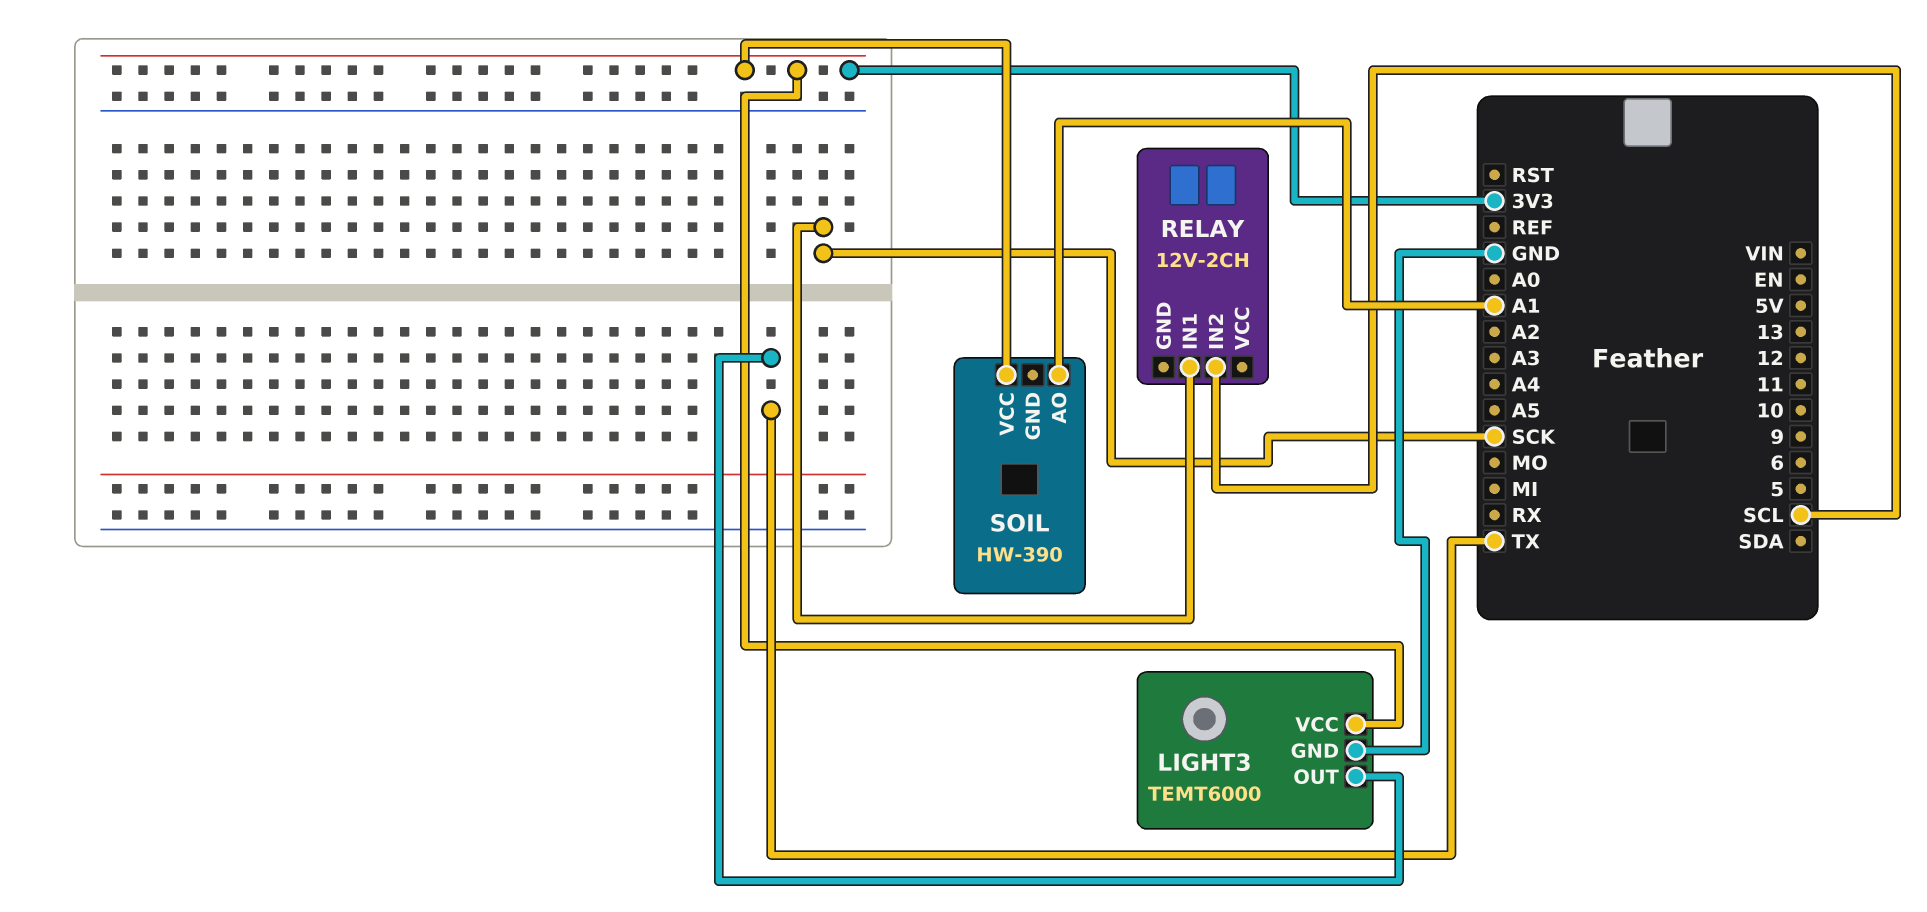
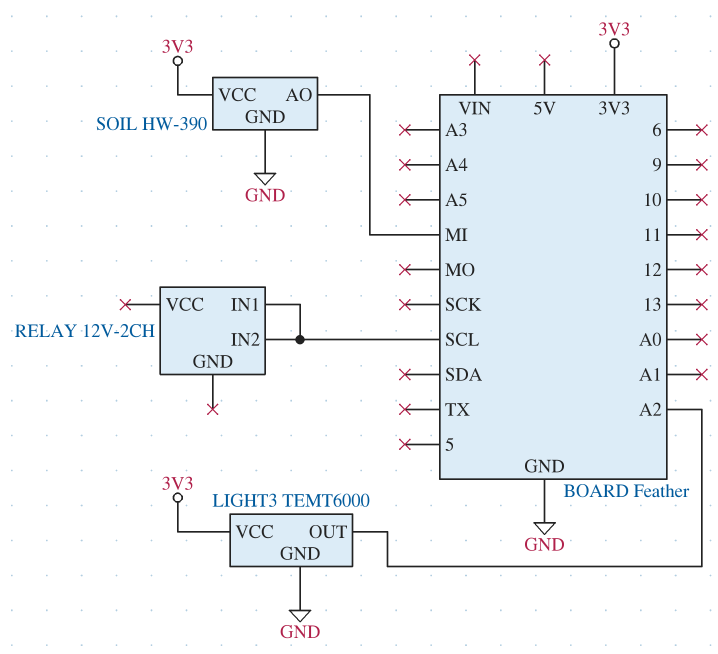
LIGHT3 pin OUT: TX -> A2
RELAY pin IN1: SCK -> SCL
SOIL pin AO: A1 -> MI
SOIL pin GND: none -> GND

